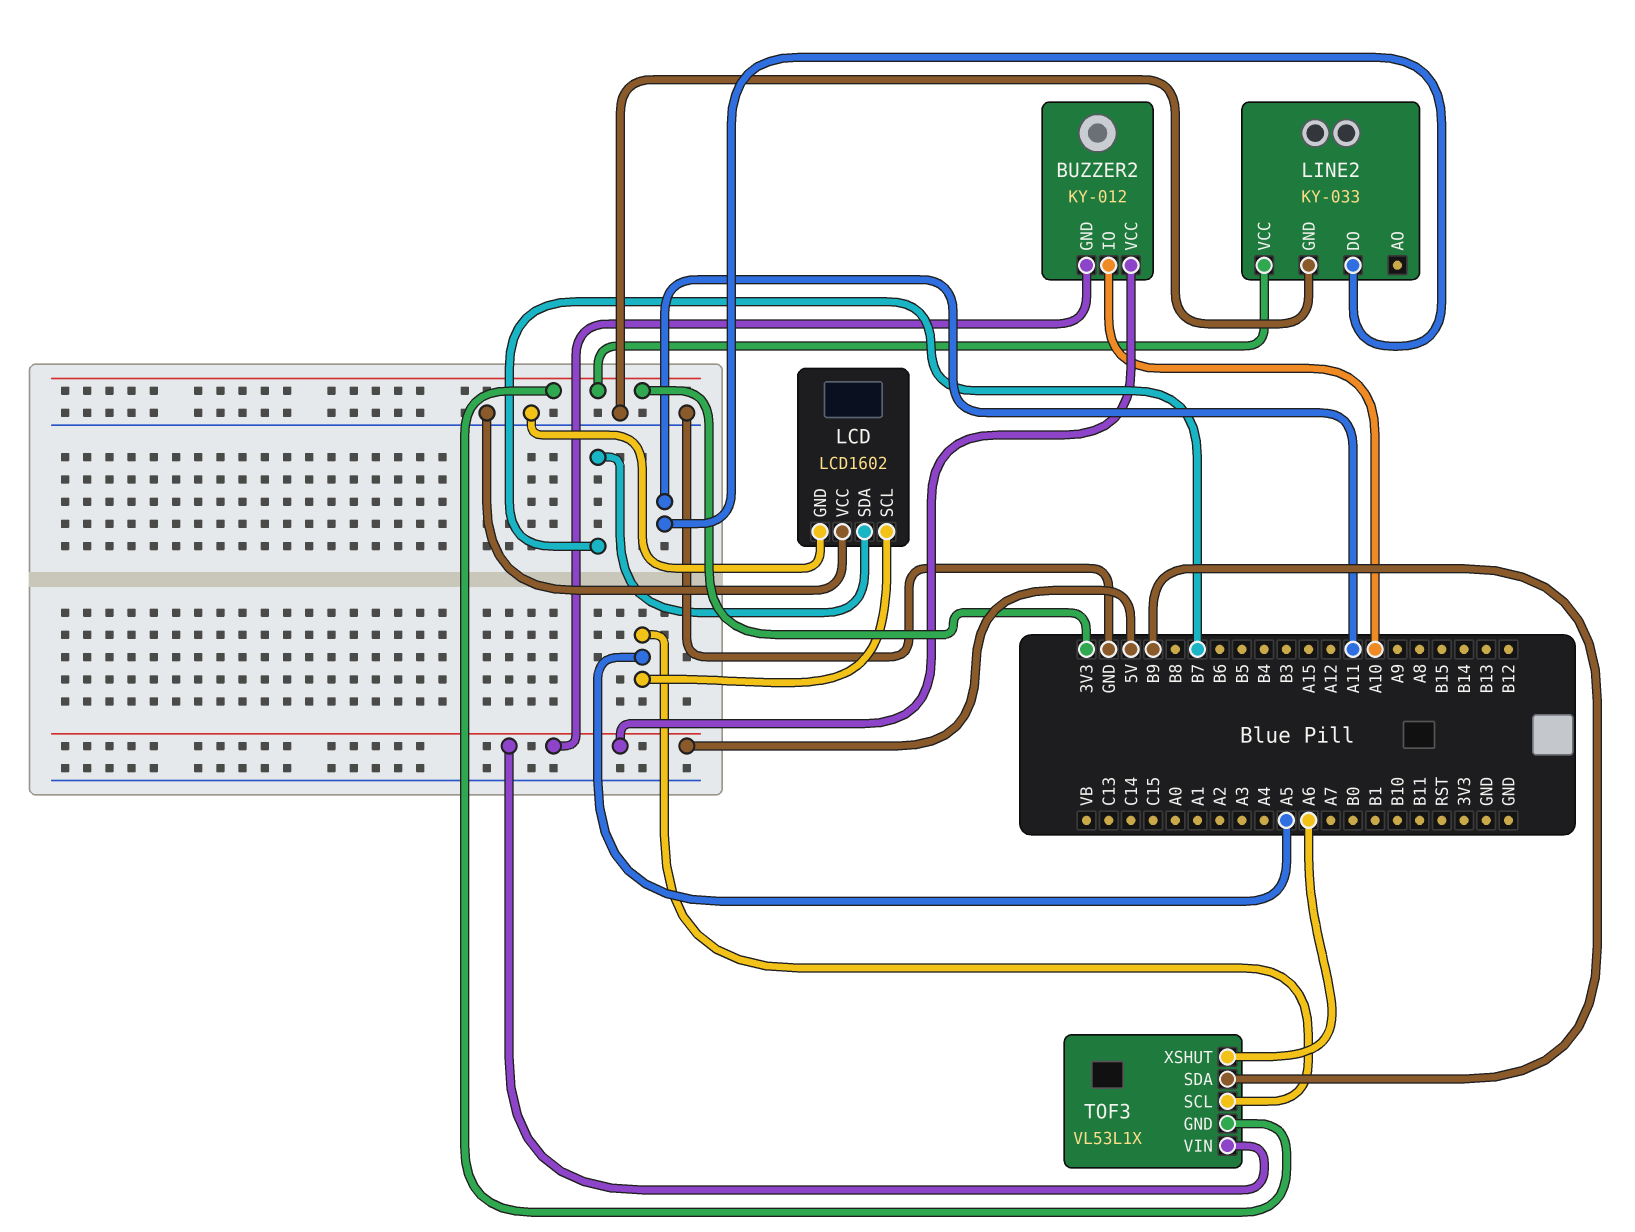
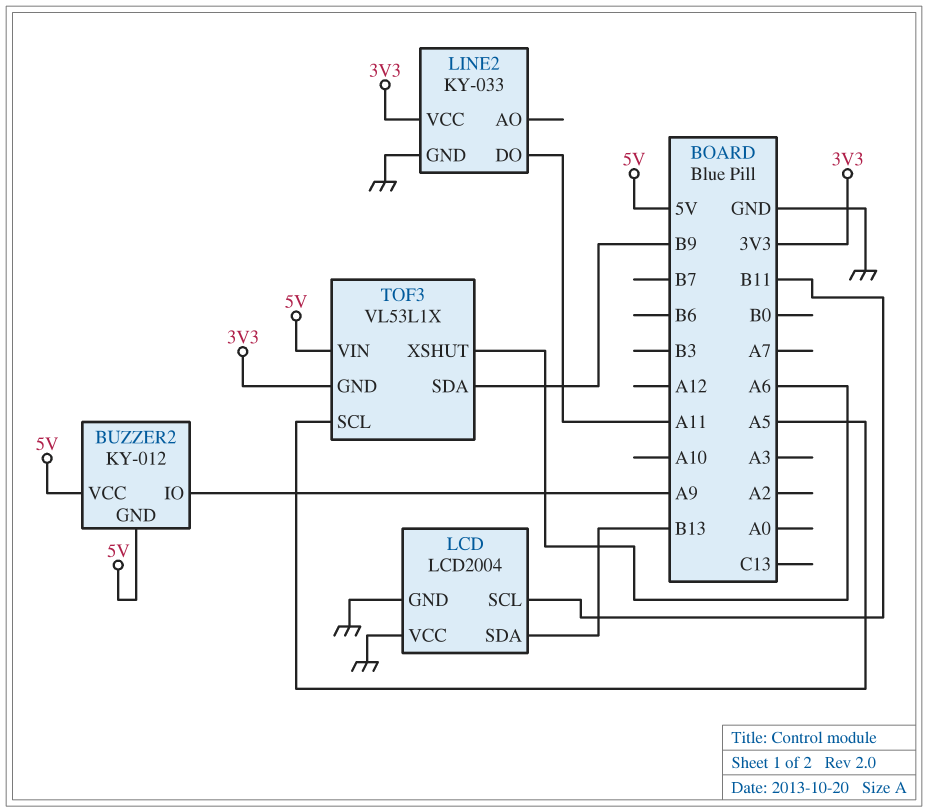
BUZZER2 pin IO: A10 -> A9
LCD: LCD1602 -> LCD2004
LCD pin SCL: A5 -> B11
LCD pin SDA: B7 -> B13

